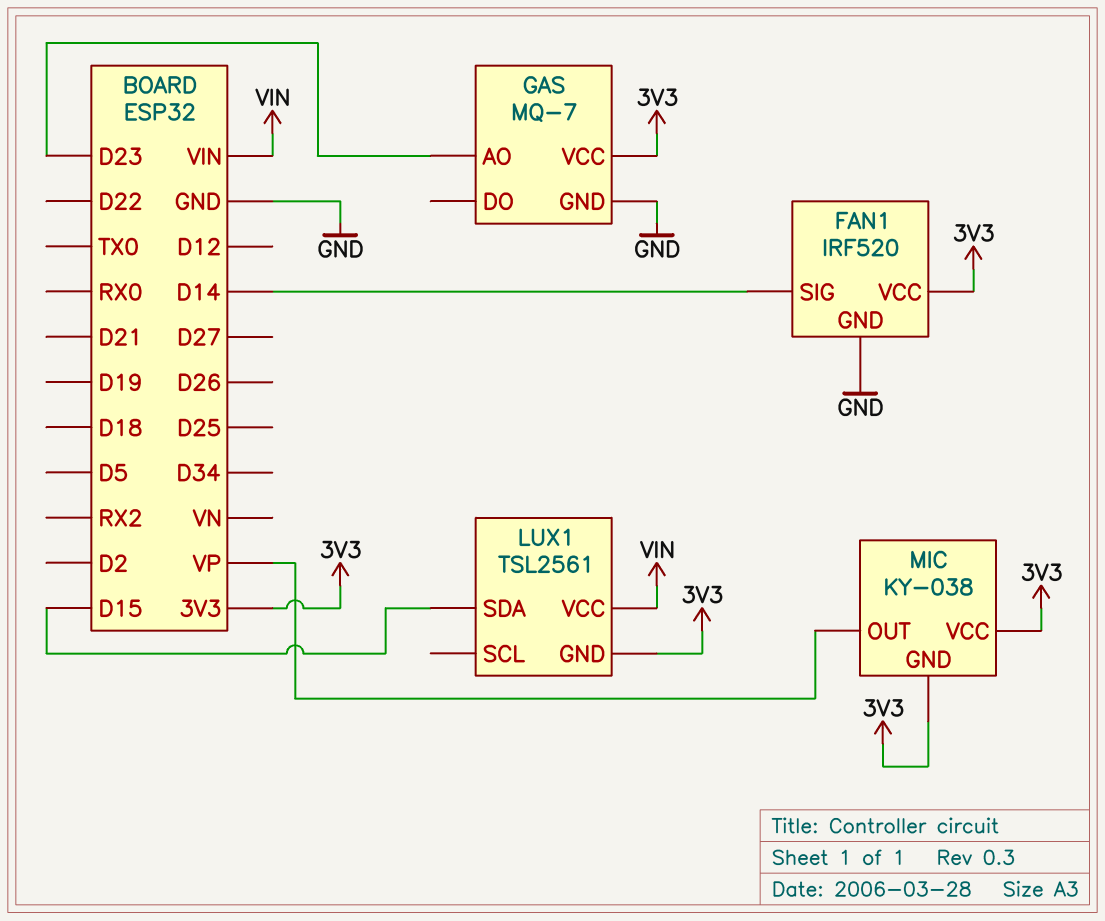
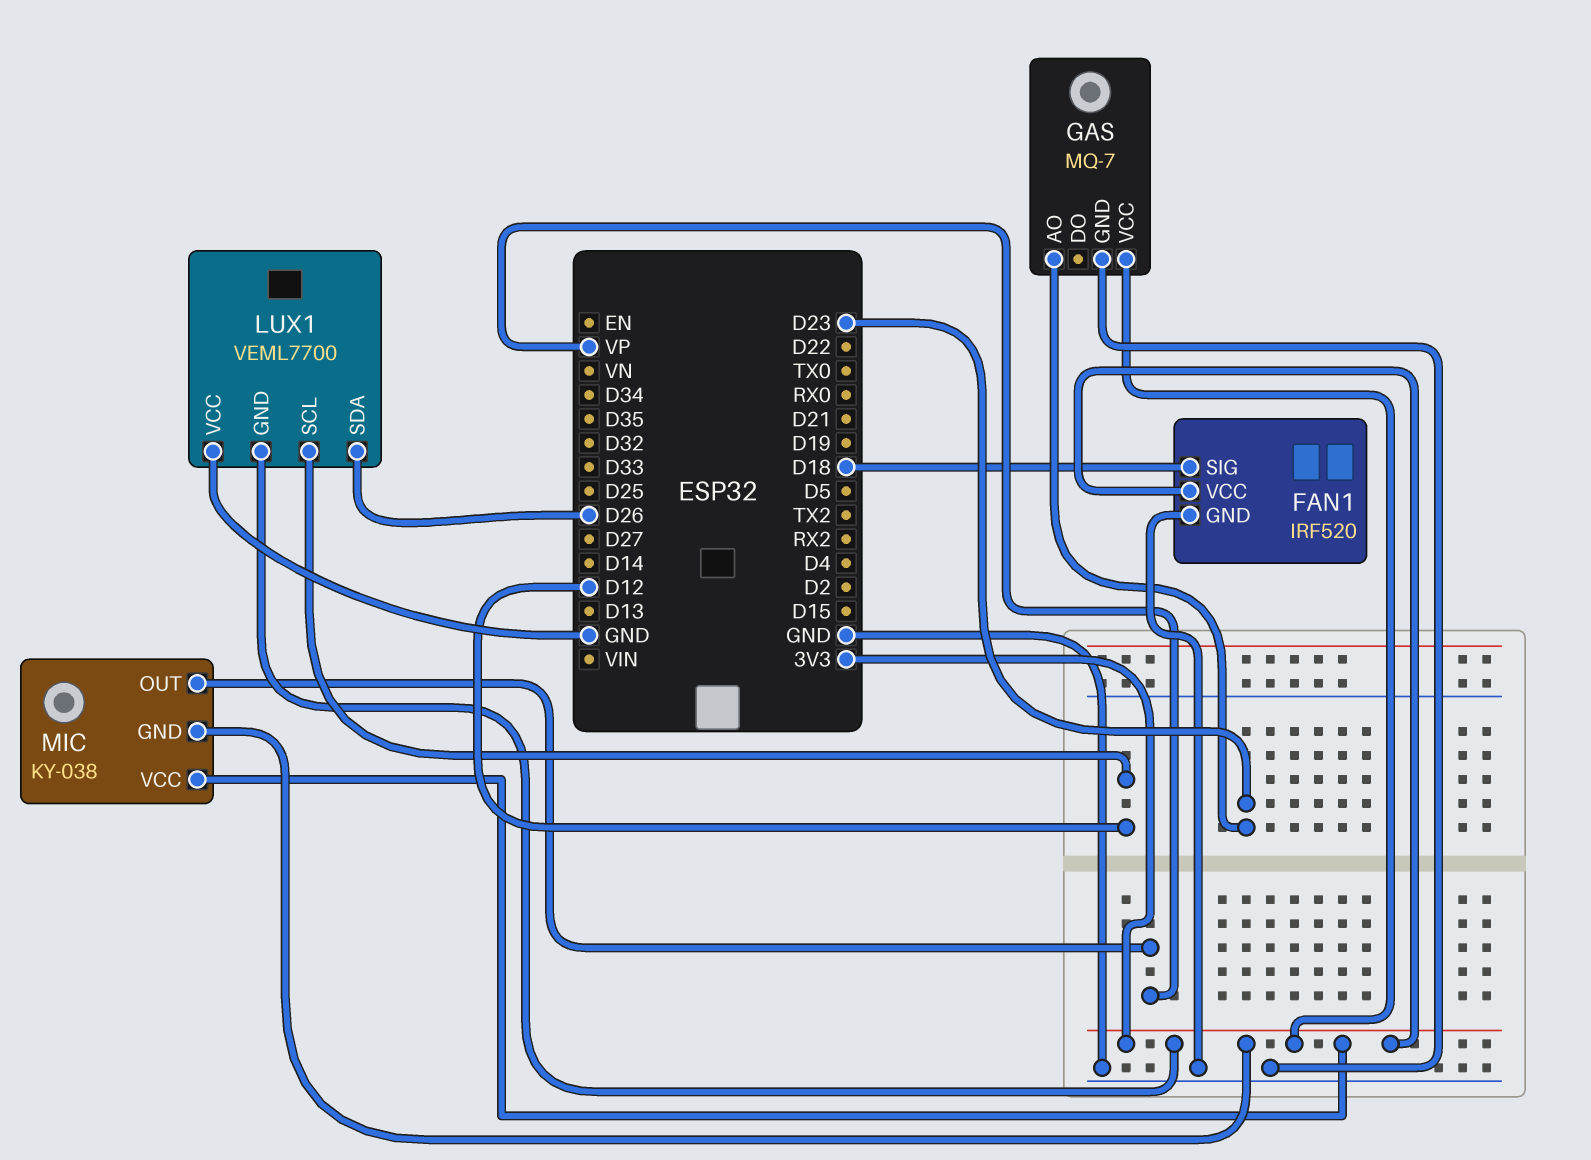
FAN1 pin SIG: D14 -> D18
LUX1: TSL2561 -> VEML7700
LUX1 pin SCL: none -> D12
LUX1 pin SDA: D15 -> D26
LUX1 pin VCC: VIN -> GND

